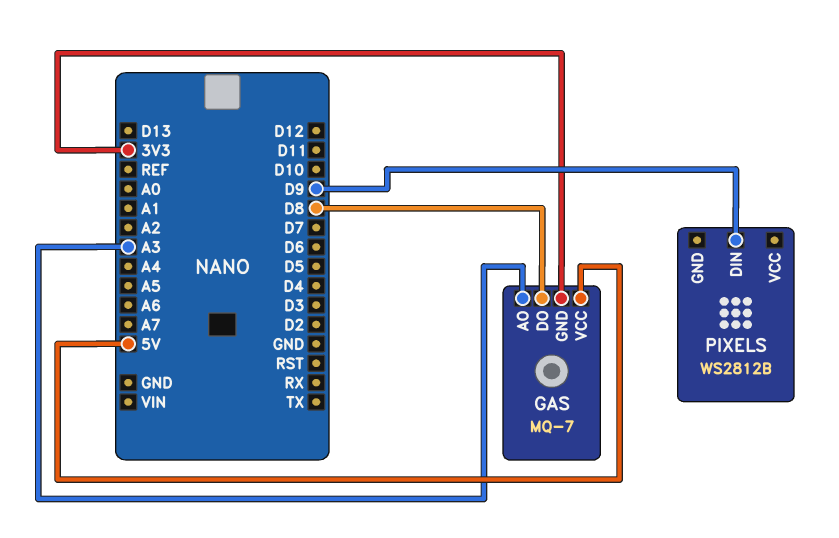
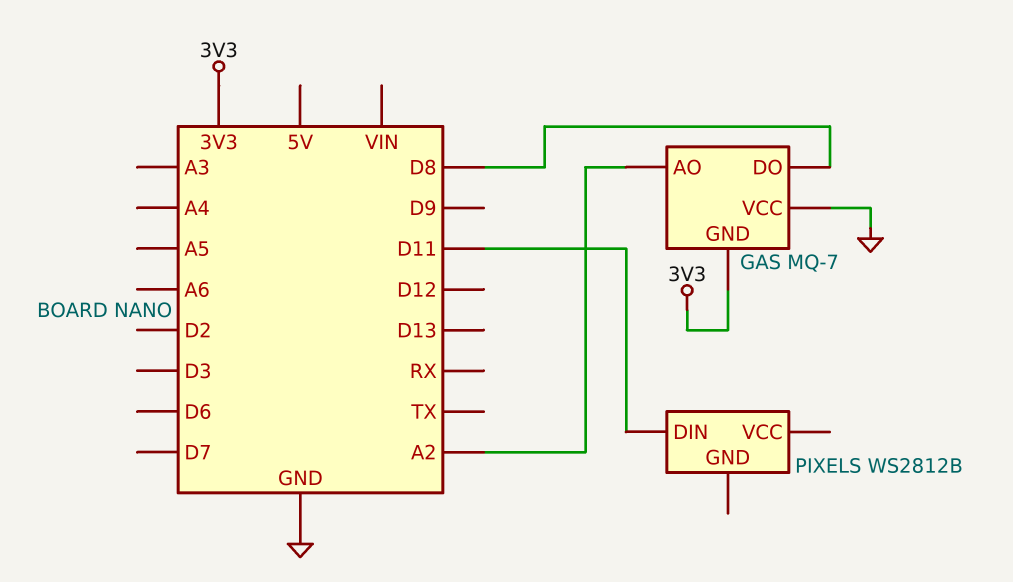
GAS pin AO: A3 -> A2
GAS pin VCC: 5V -> GND
PIXELS pin DIN: D9 -> D11

